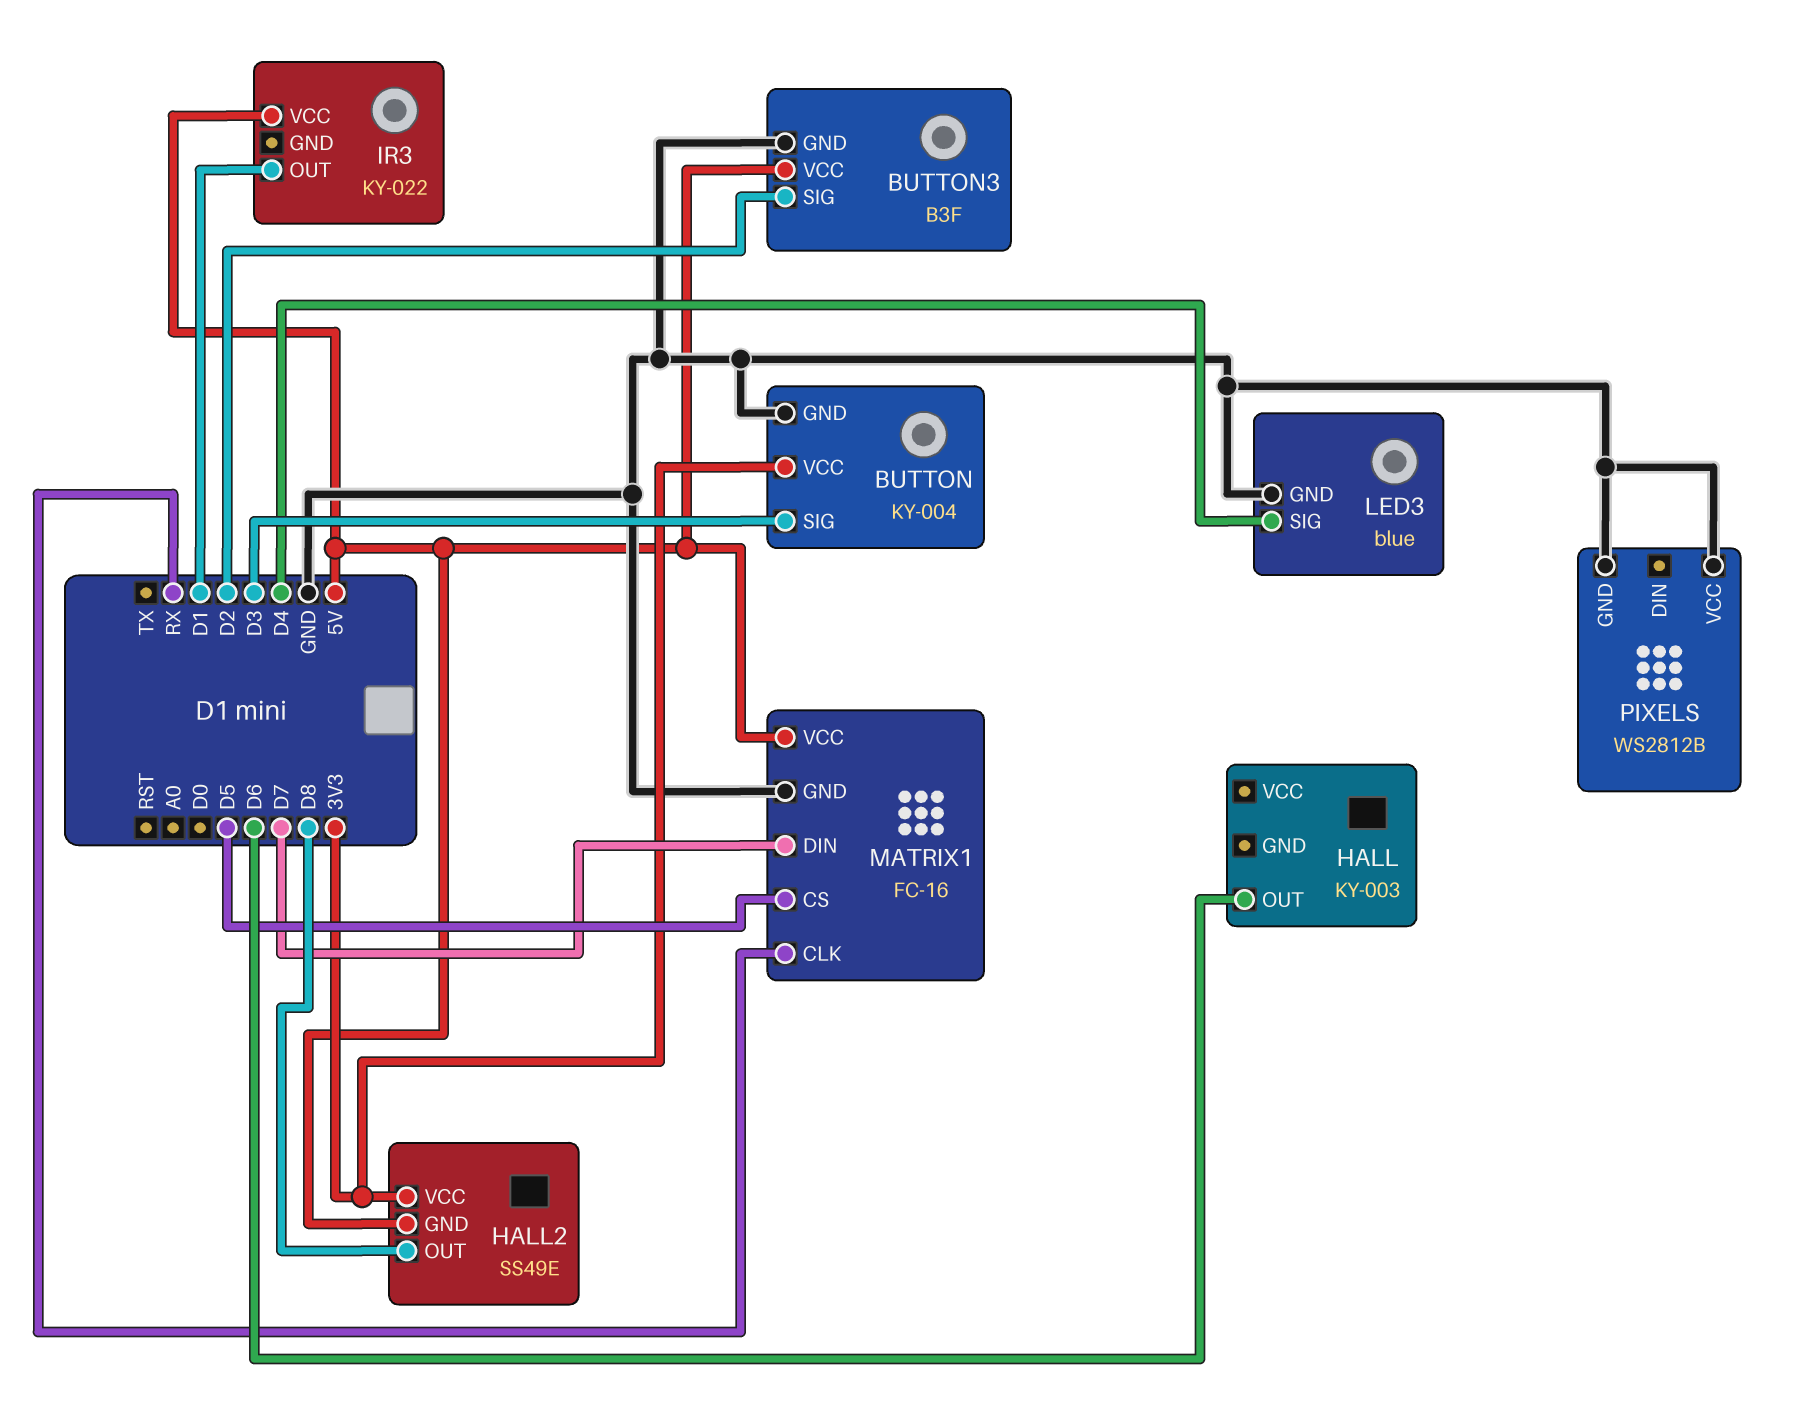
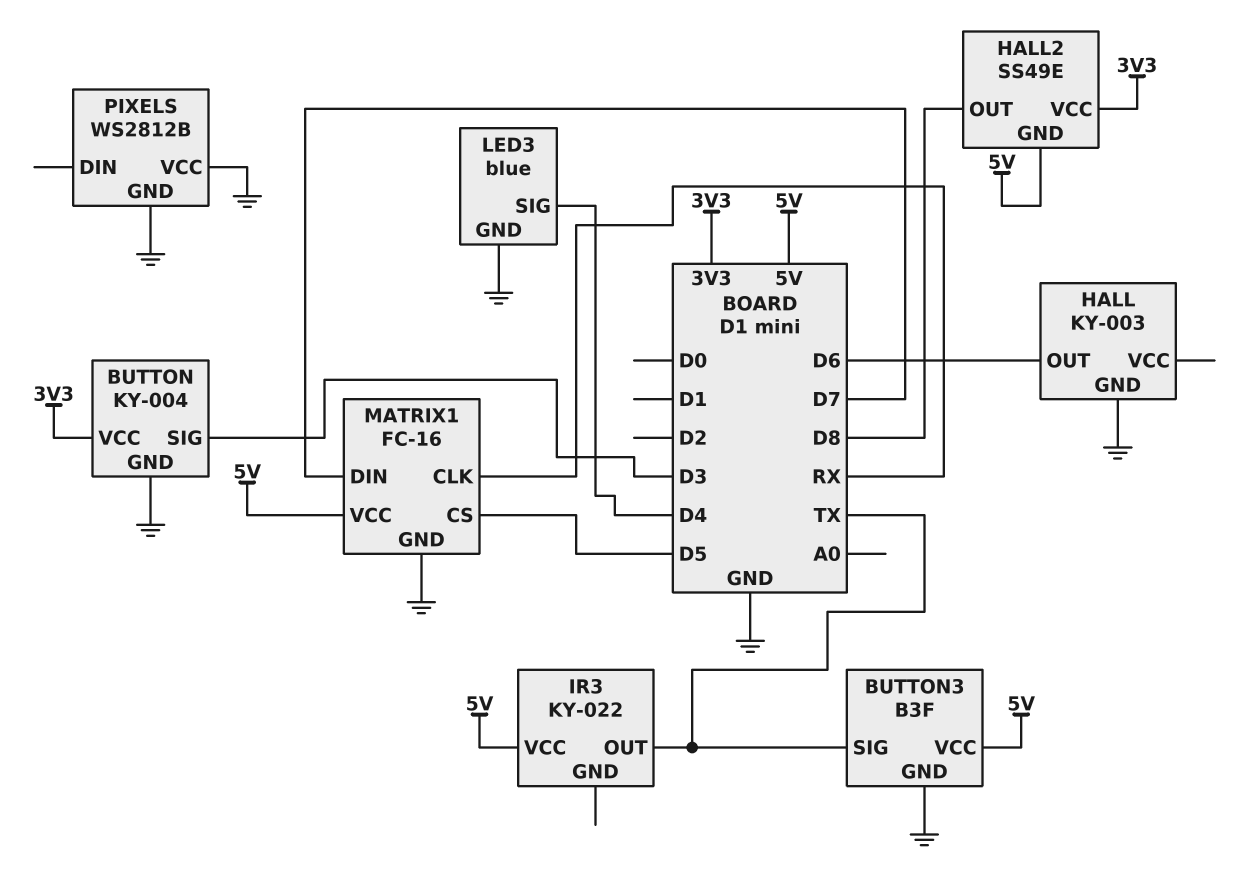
BUTTON3 pin SIG: D2 -> TX
HALL pin GND: none -> GND
IR3 pin OUT: D1 -> TX

